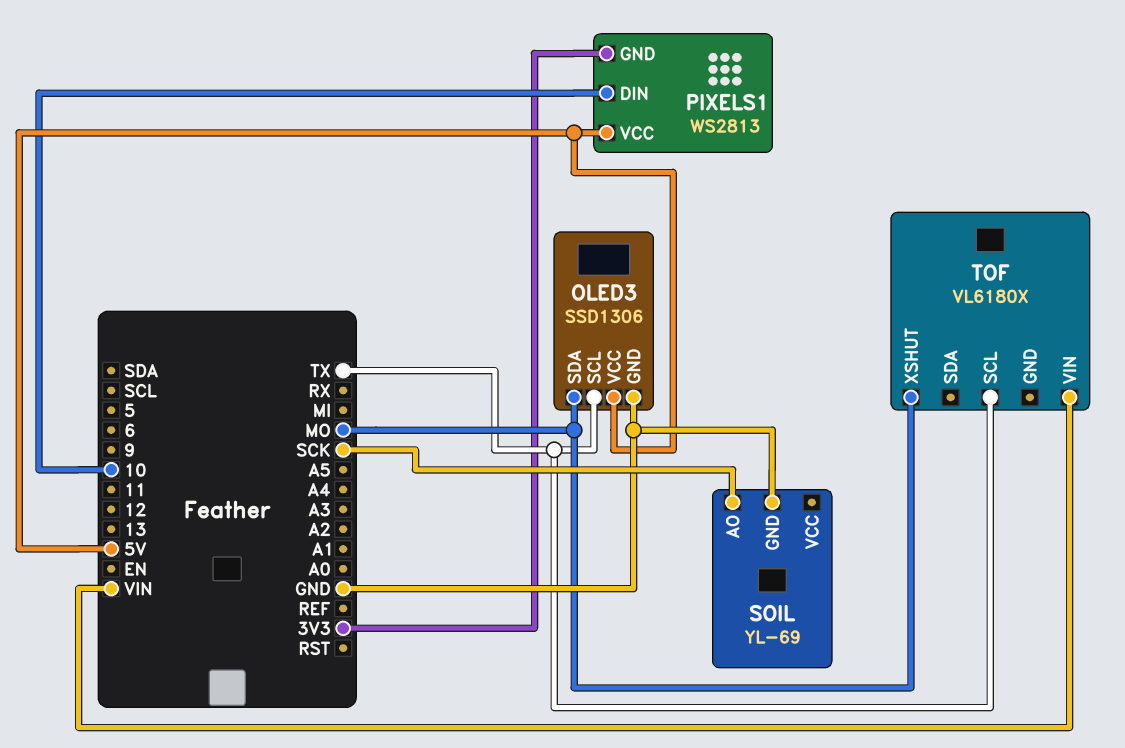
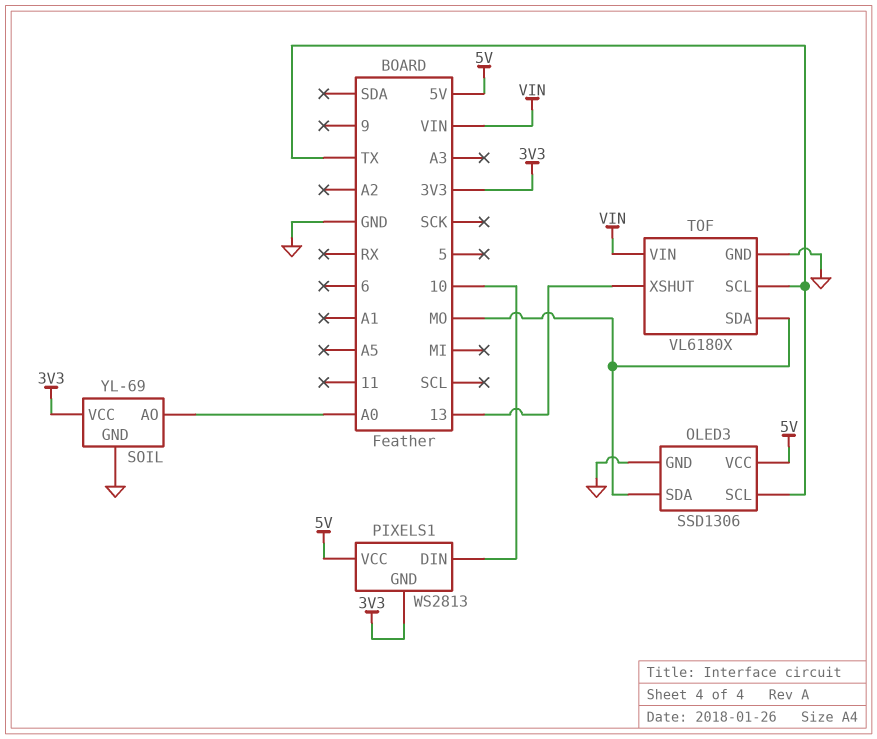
SOIL pin AO: SCK -> A0
SOIL pin VCC: none -> 3V3
TOF pin GND: none -> GND
TOF pin SDA: none -> MO
TOF pin XSHUT: MO -> 13

